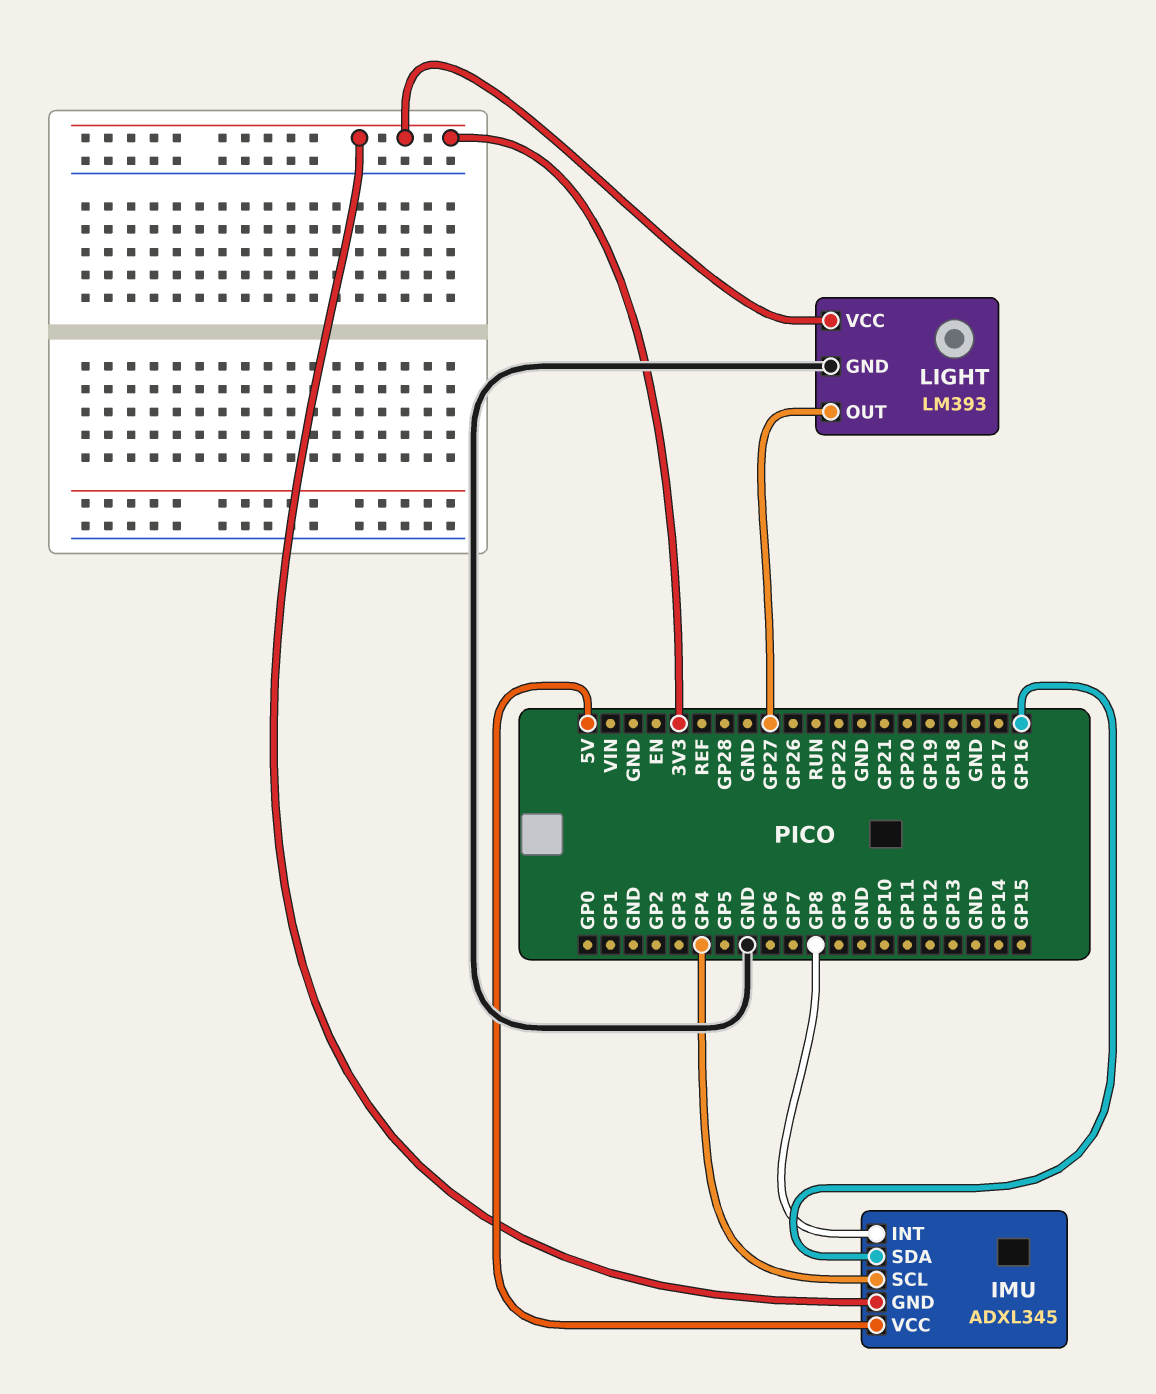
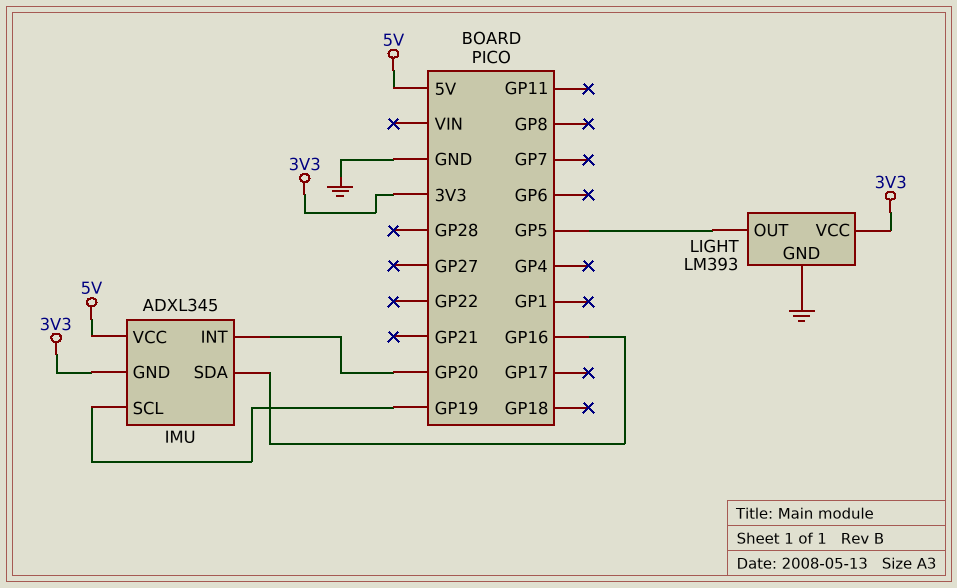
IMU pin INT: GP8 -> GP20
IMU pin SCL: GP4 -> GP19
LIGHT pin OUT: GP27 -> GP5

